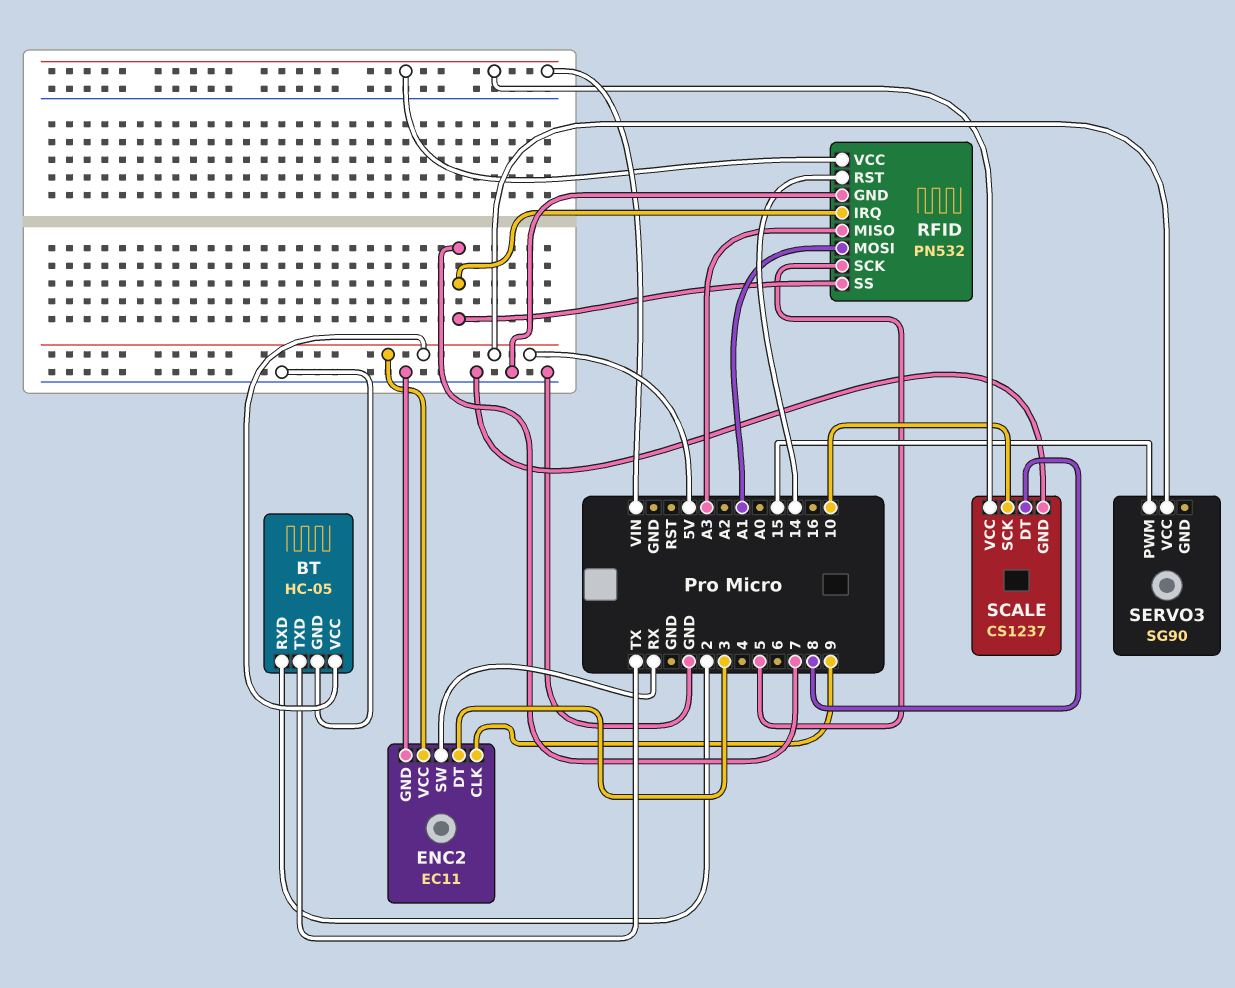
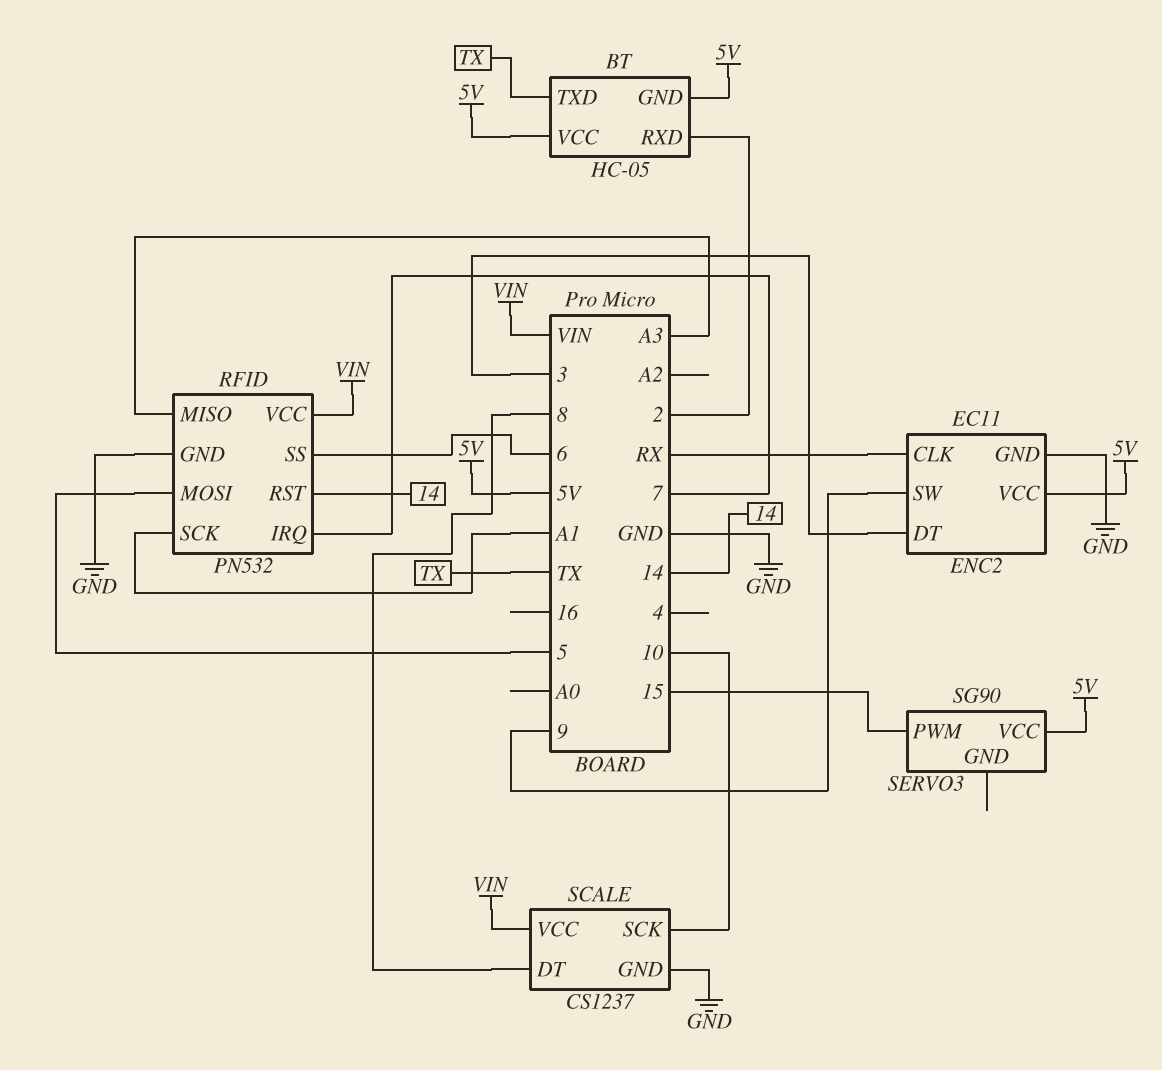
BT pin GND: GND -> 5V
ENC2 pin CLK: 9 -> RX
ENC2 pin SW: RX -> 9
RFID pin MOSI: A1 -> 5
RFID pin SCK: 5 -> A1
RFID pin SS: 7 -> 6

